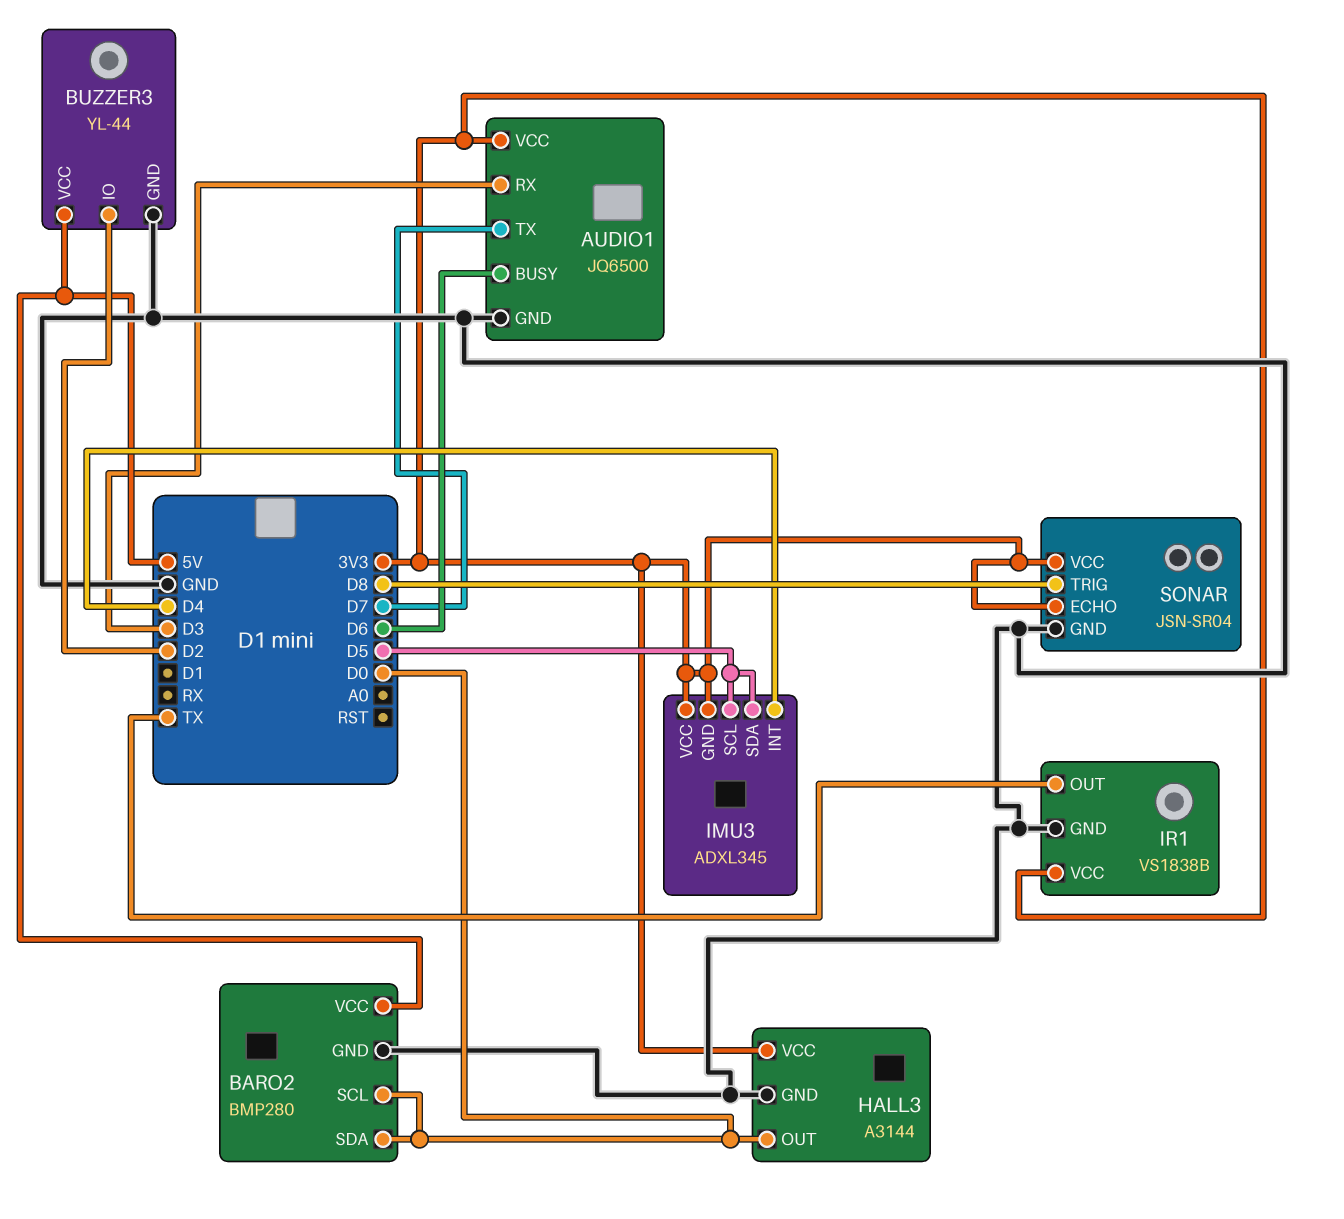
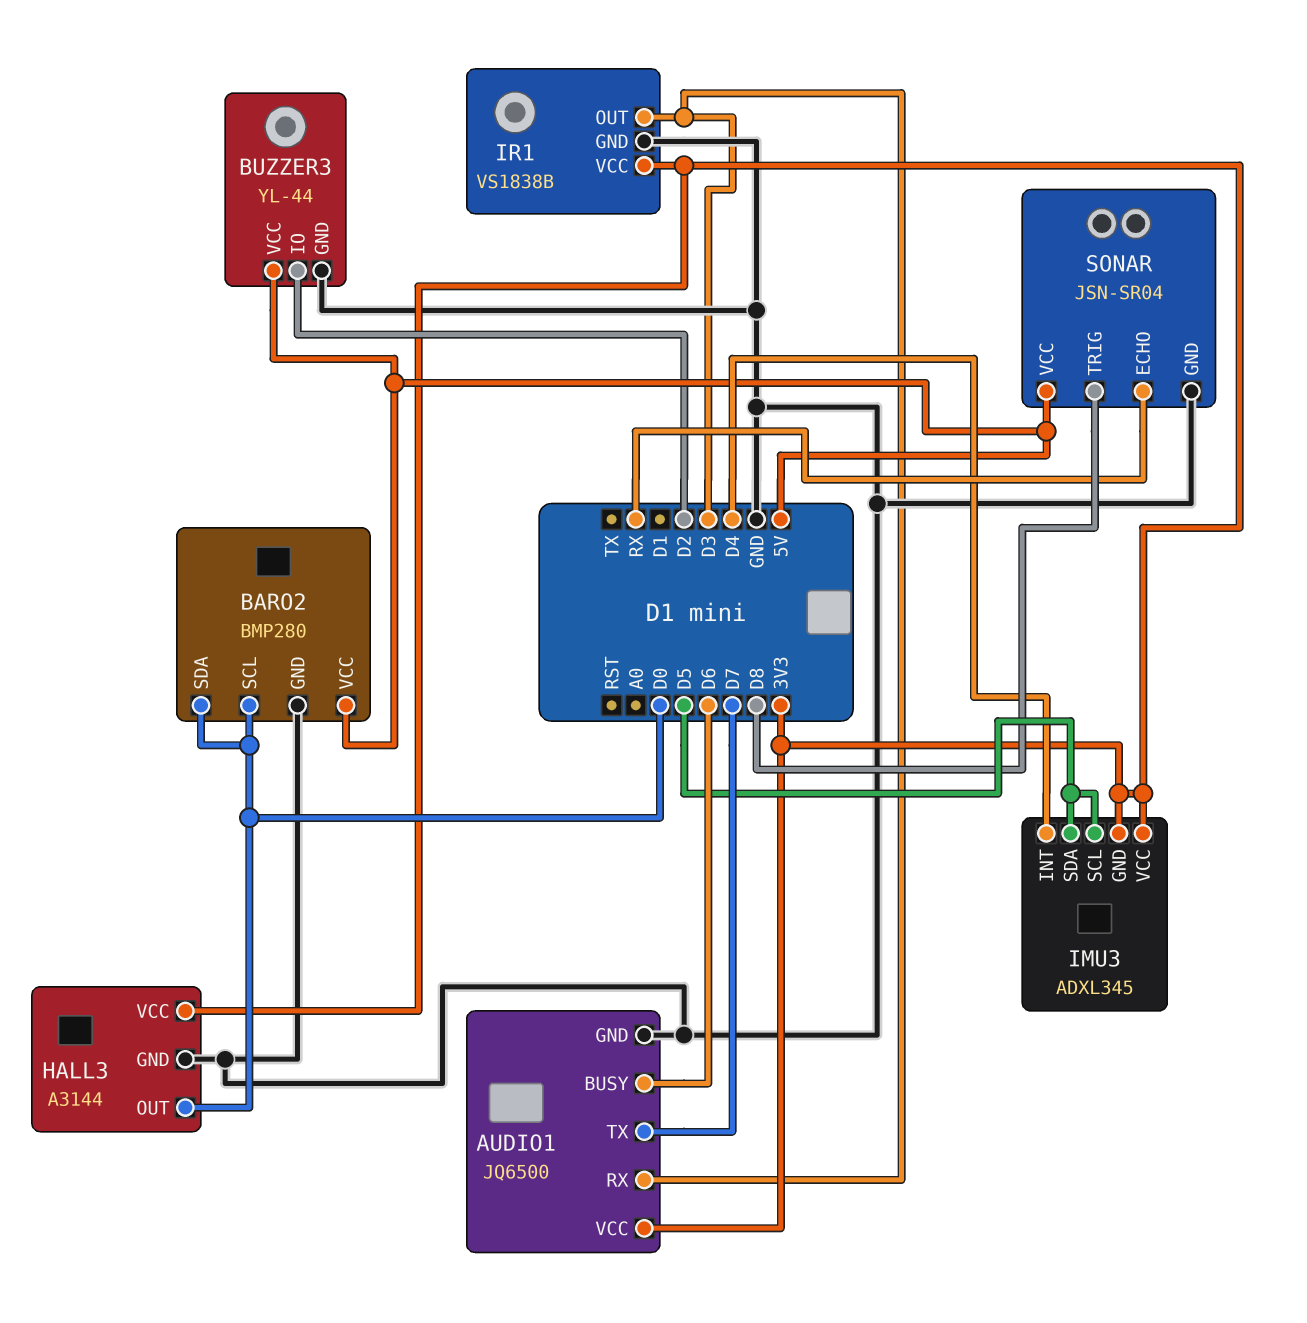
IR1 pin OUT: TX -> D3
SONAR pin ECHO: 3V3 -> RX
SONAR pin VCC: 3V3 -> 5V

